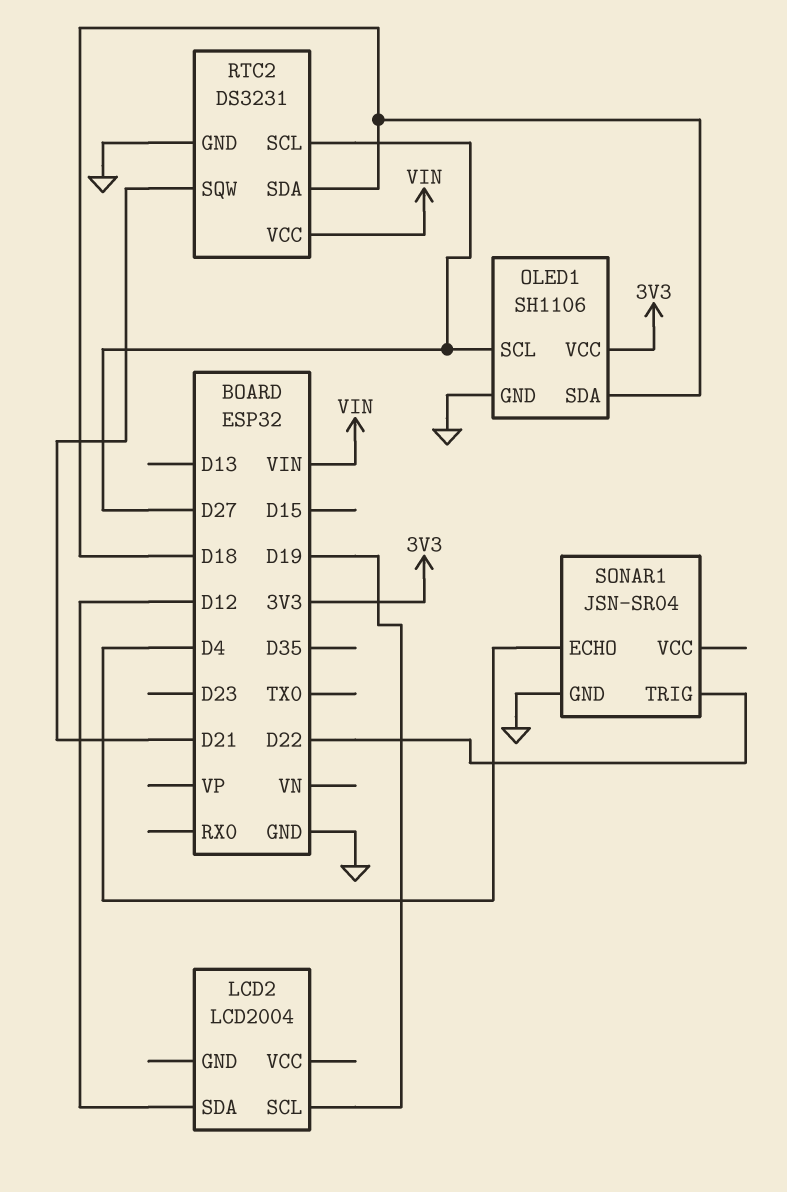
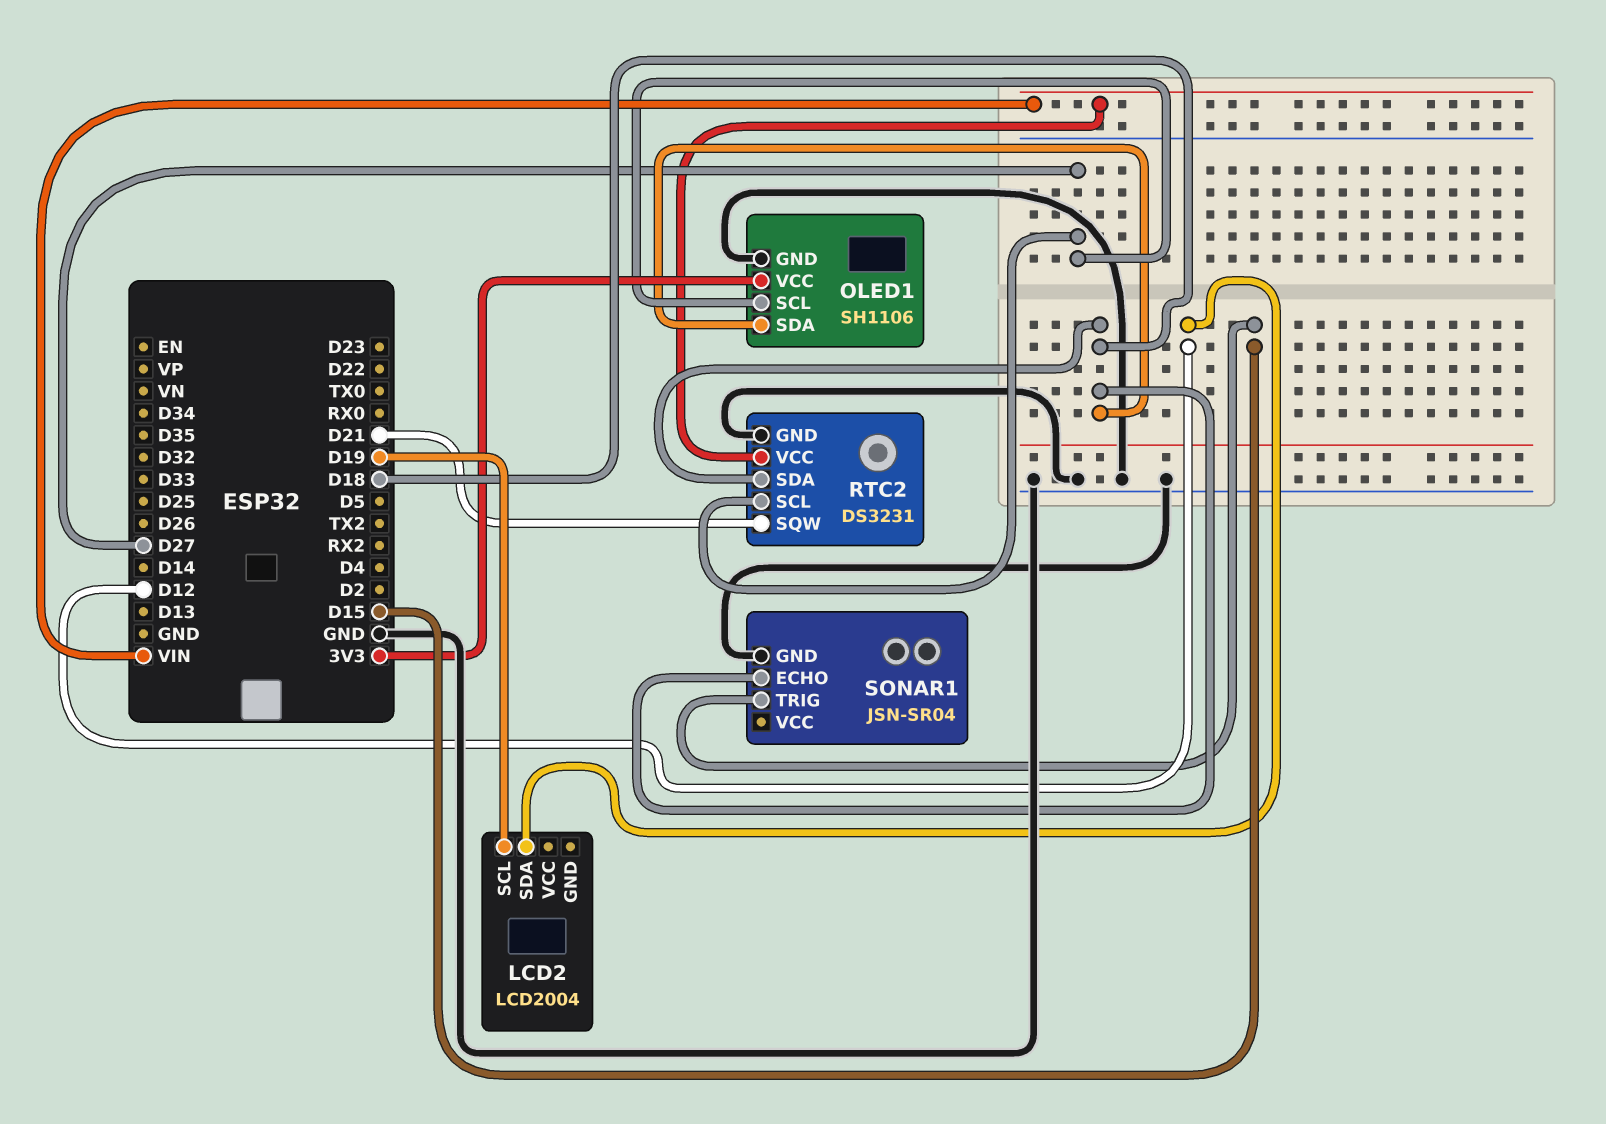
SONAR1 pin ECHO: D4 -> D18
SONAR1 pin TRIG: D22 -> D15

